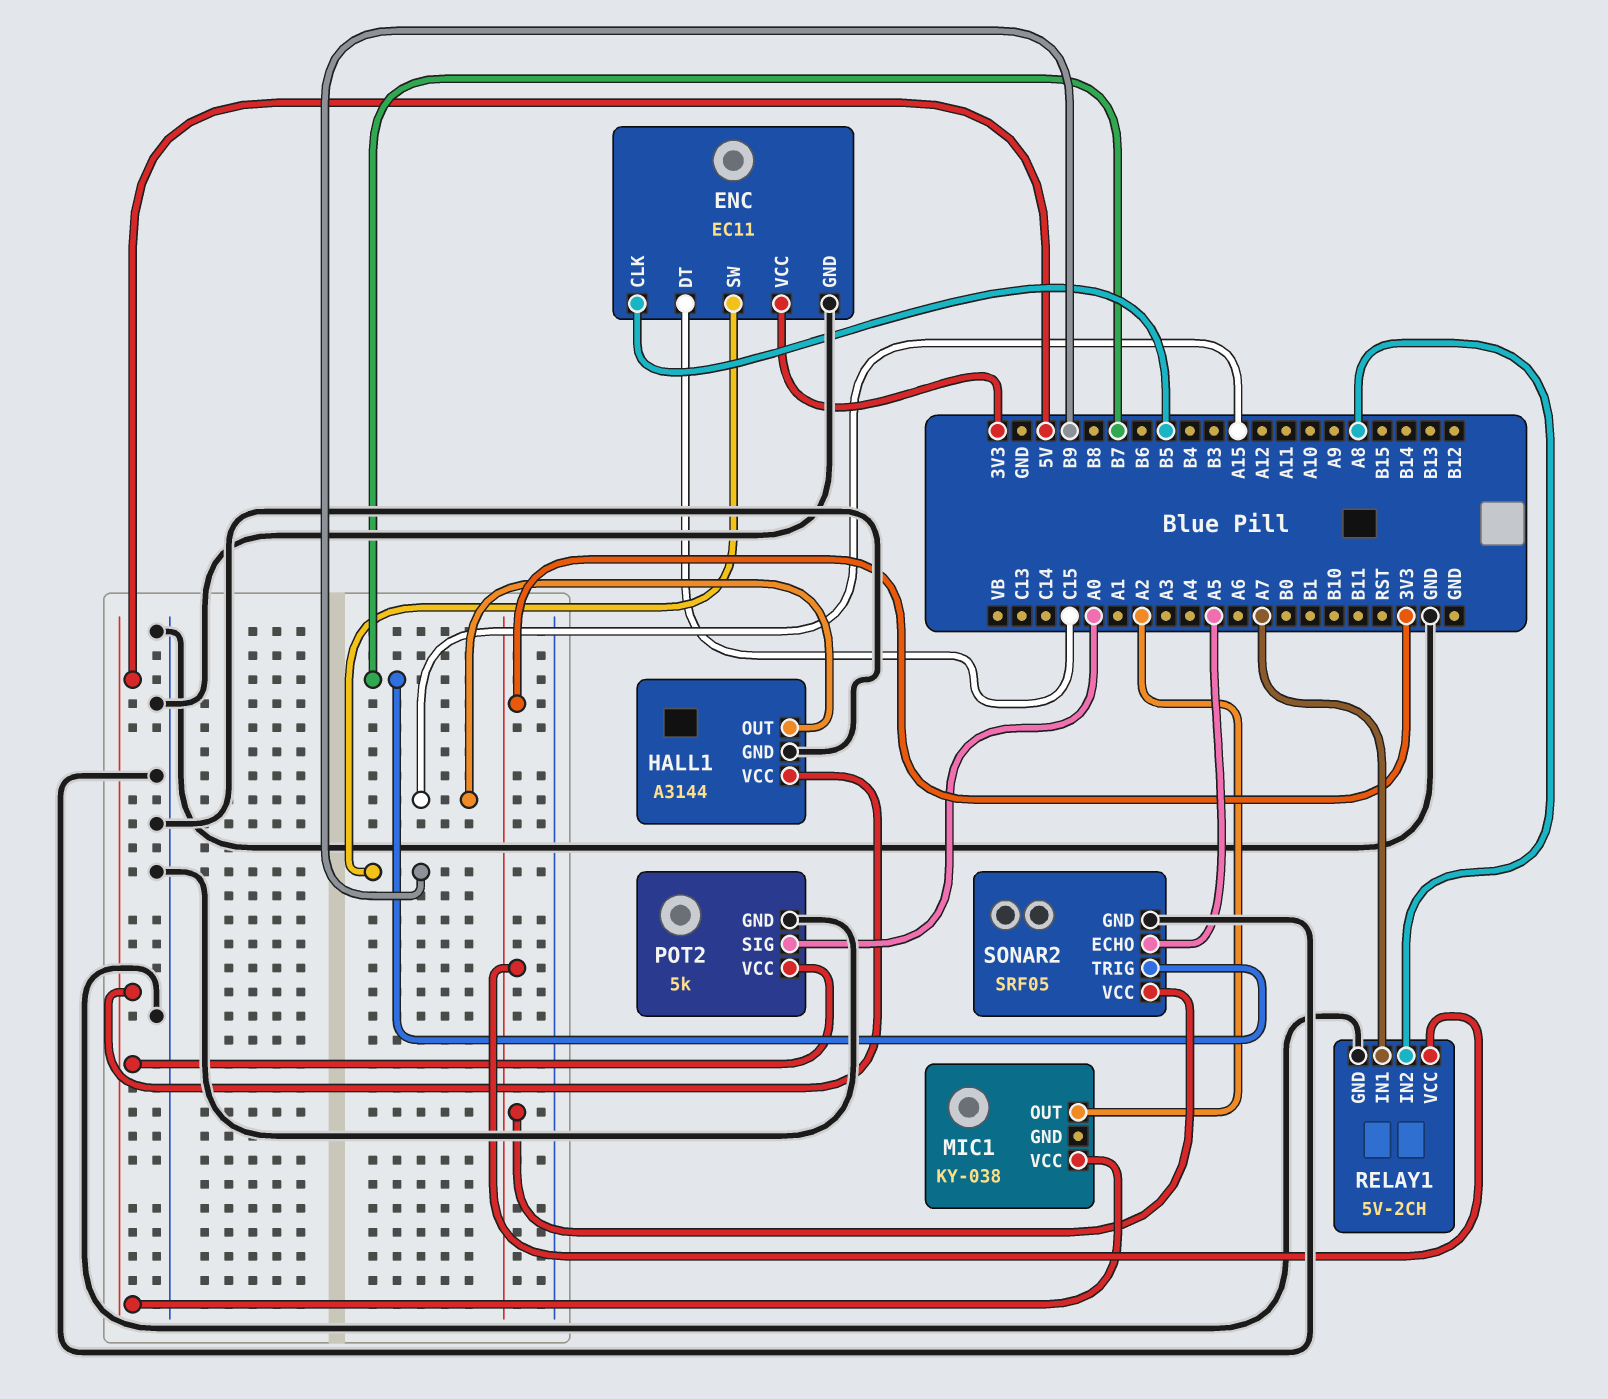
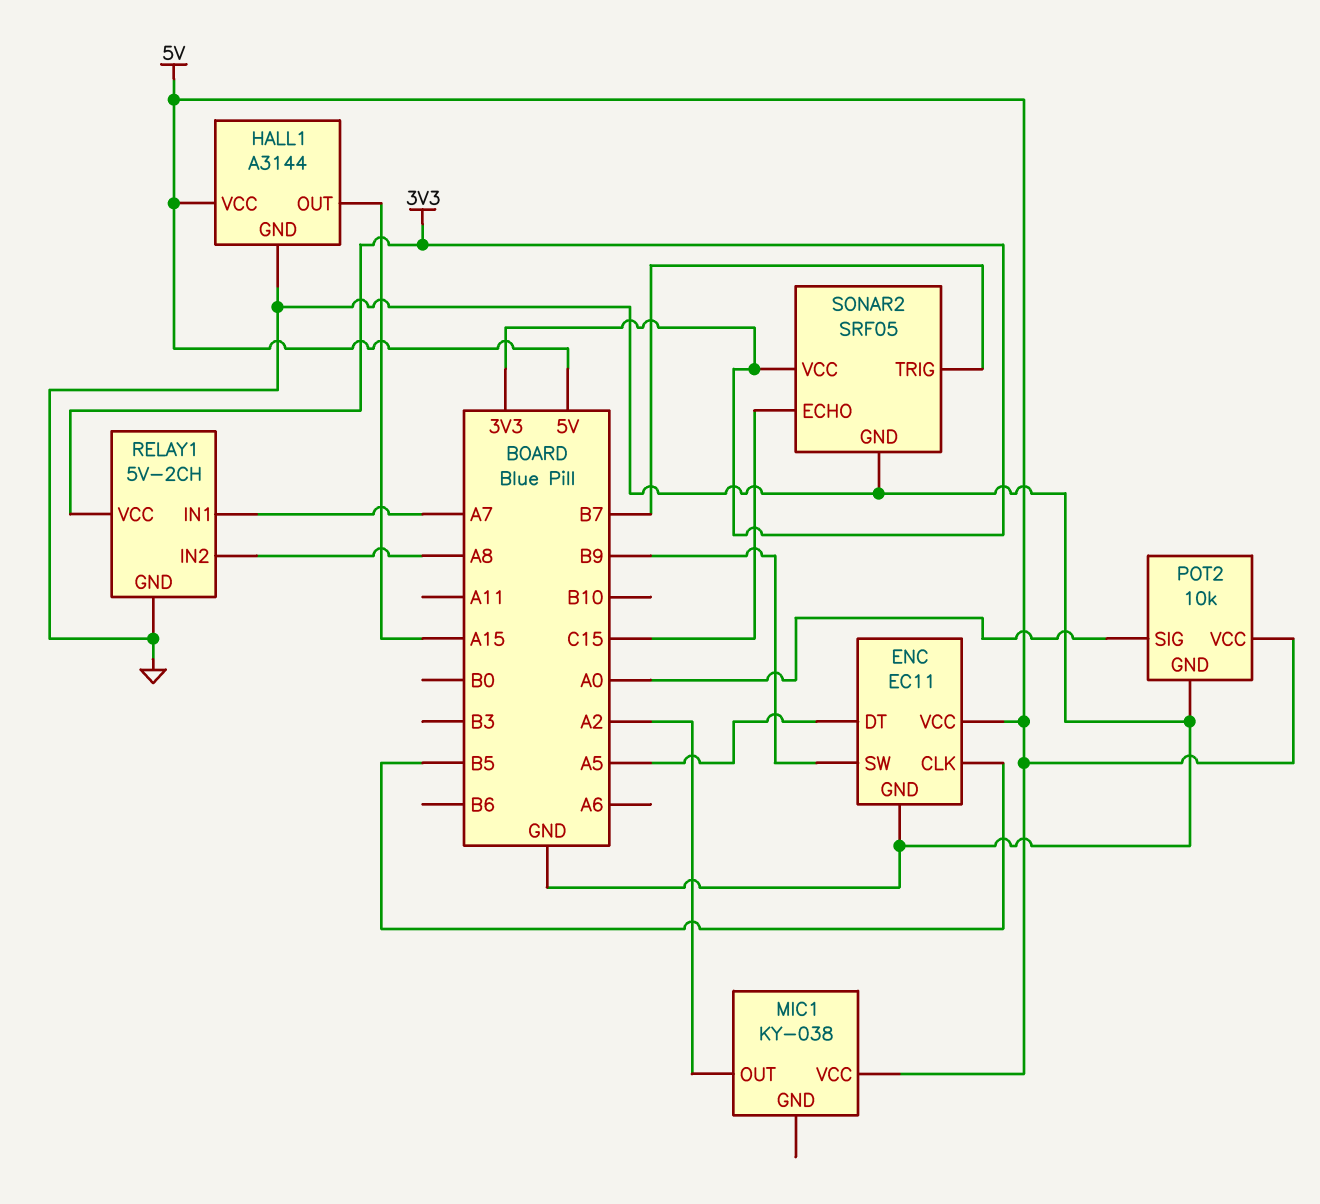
ENC pin DT: C15 -> A5
ENC pin VCC: 3V3 -> 5V
POT2: 5k -> 10k
SONAR2 pin ECHO: A5 -> C15

